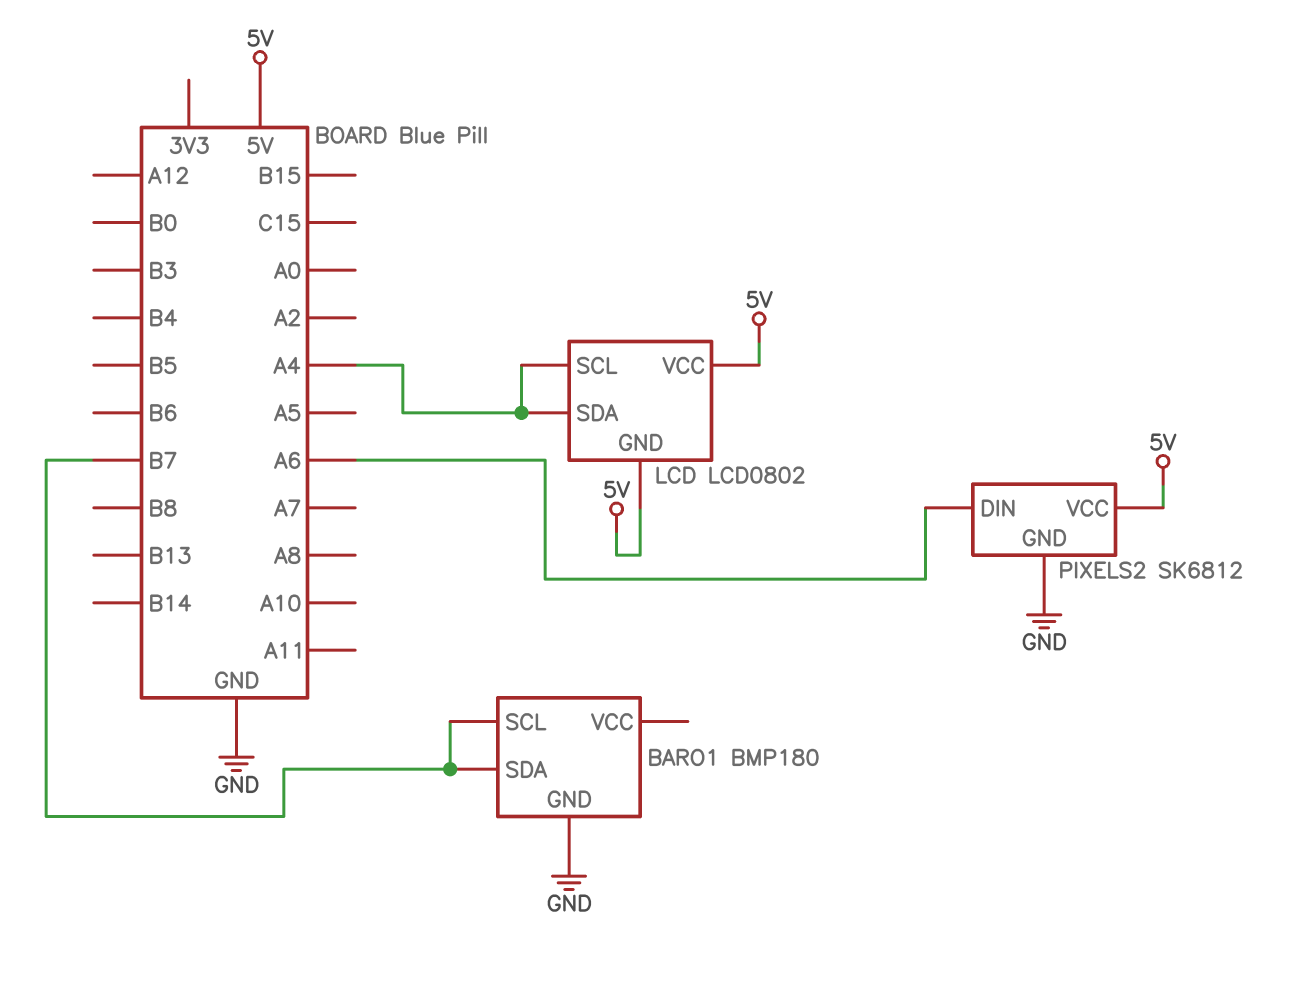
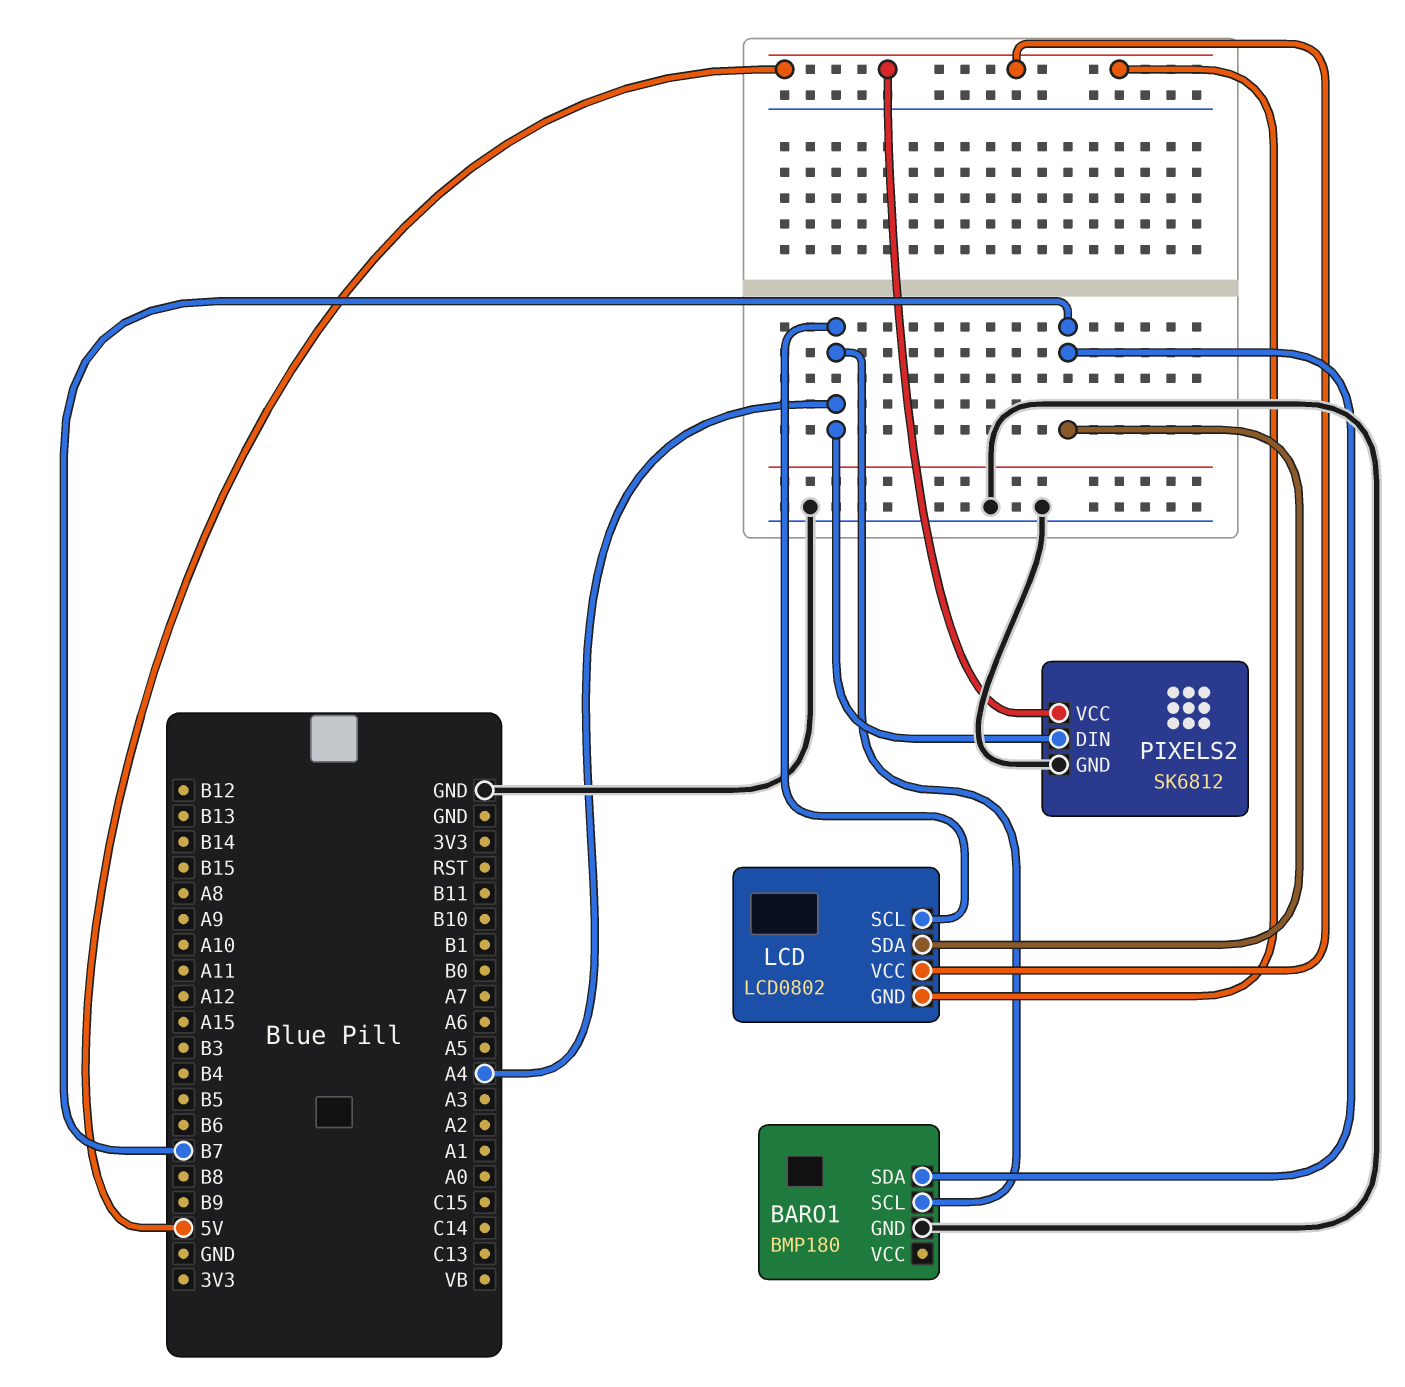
BARO1 pin SCL: B7 -> A4
LCD pin SDA: A4 -> B7
PIXELS2 pin DIN: A6 -> A4

